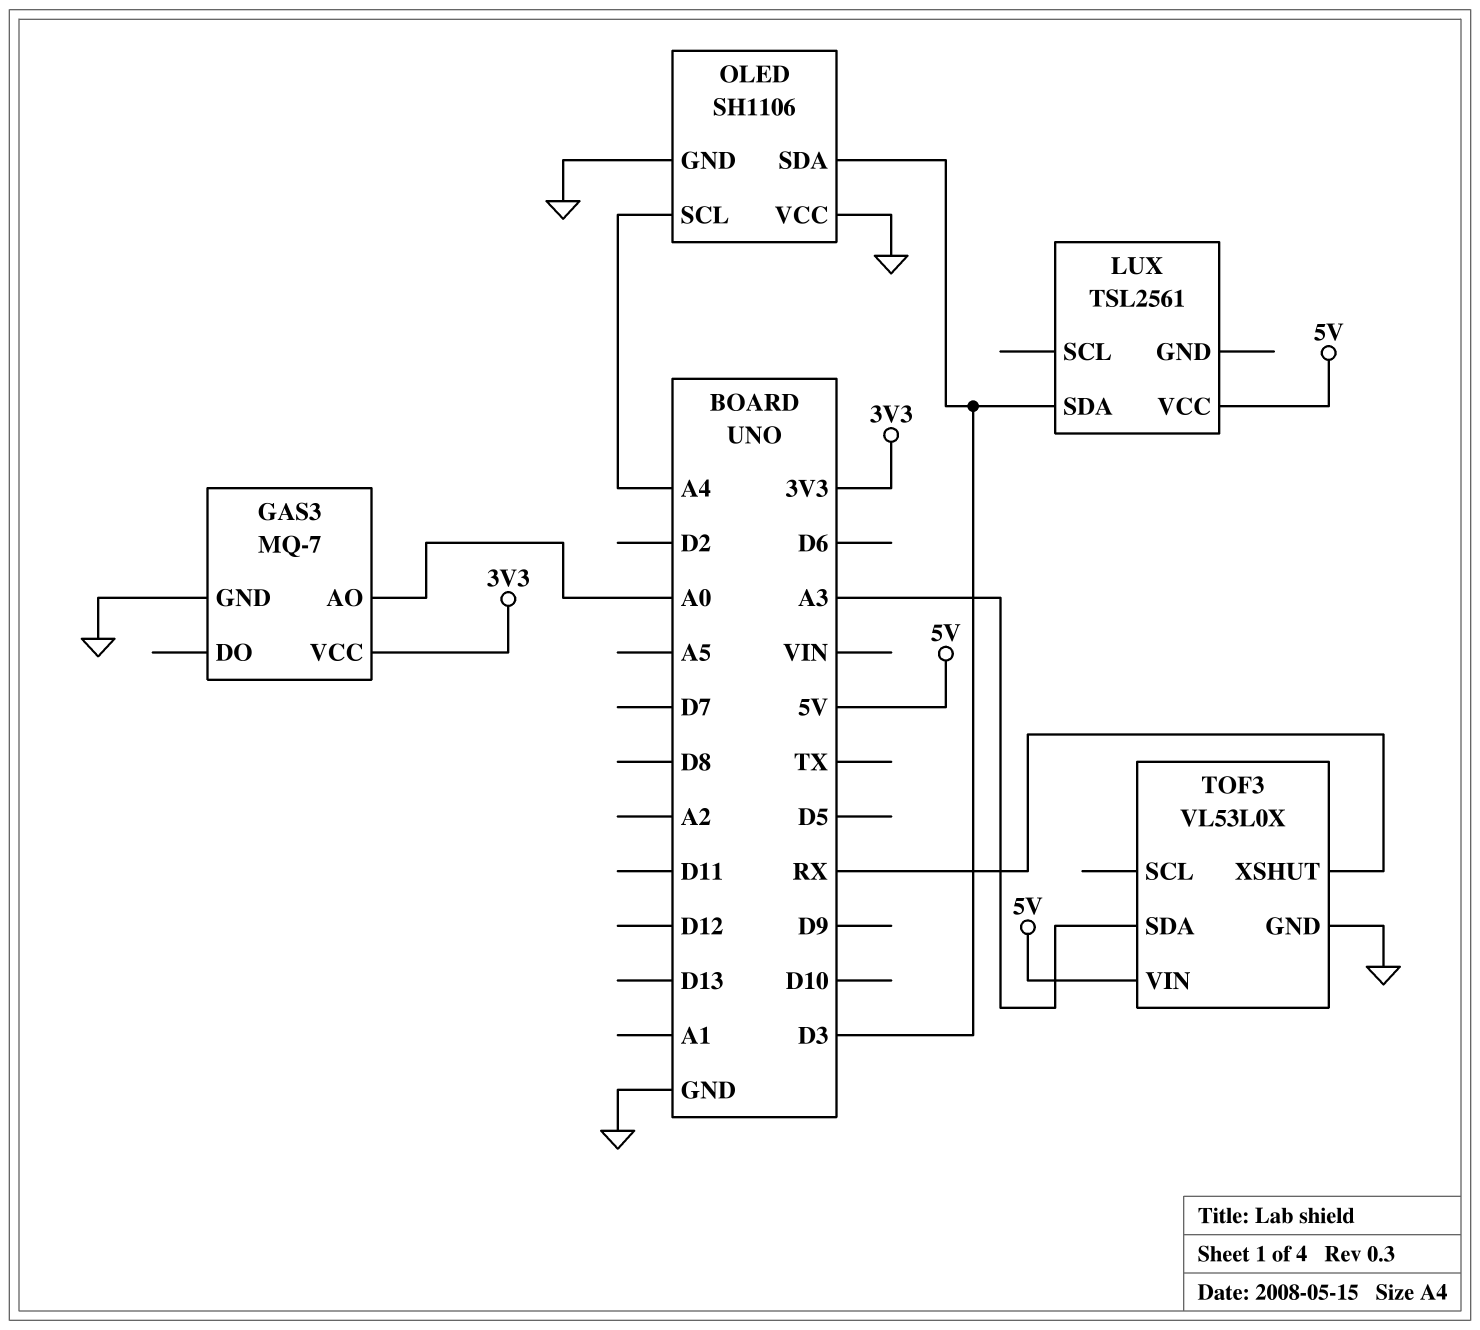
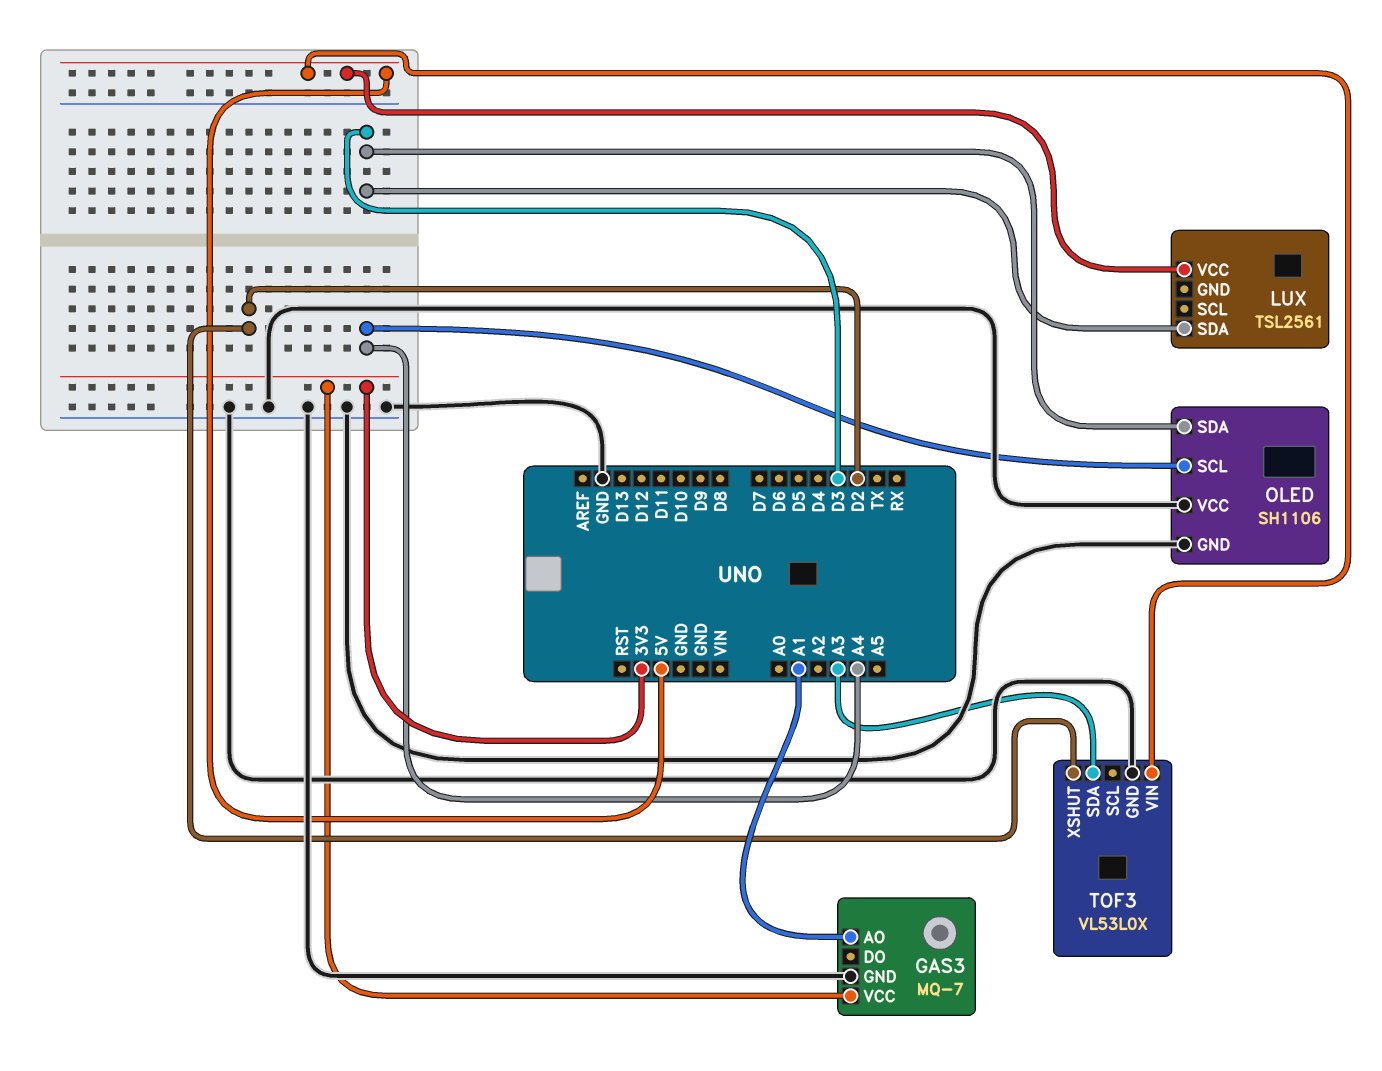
GAS3 pin AO: A0 -> A1
TOF3 pin XSHUT: RX -> D2

